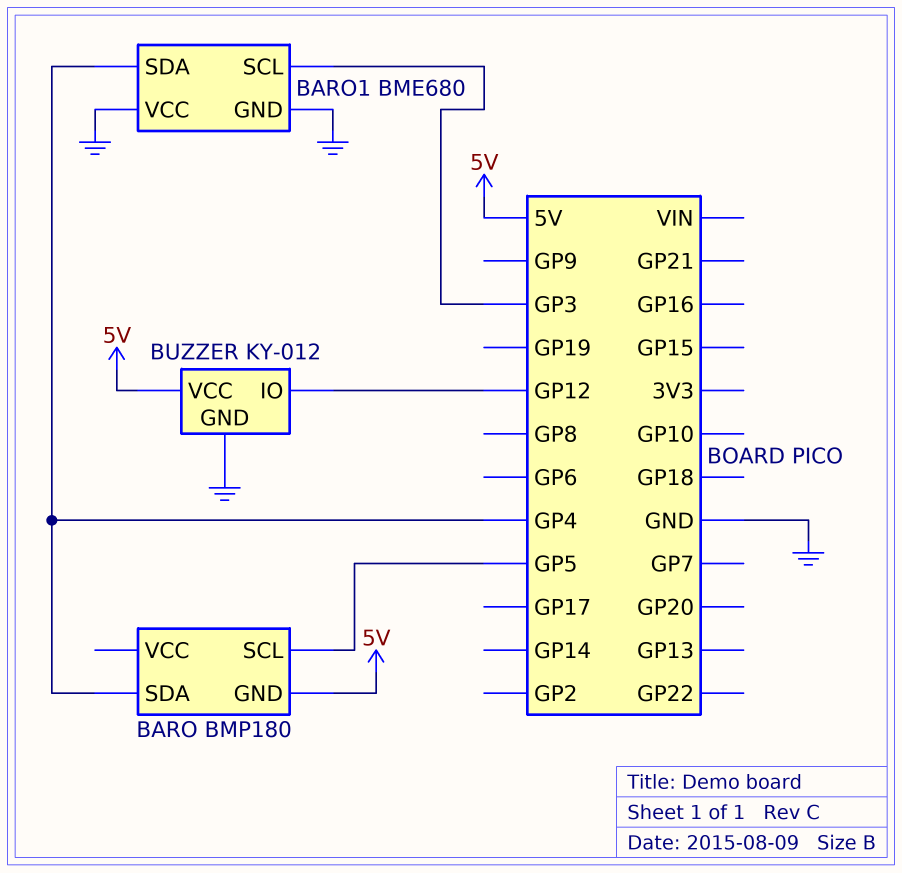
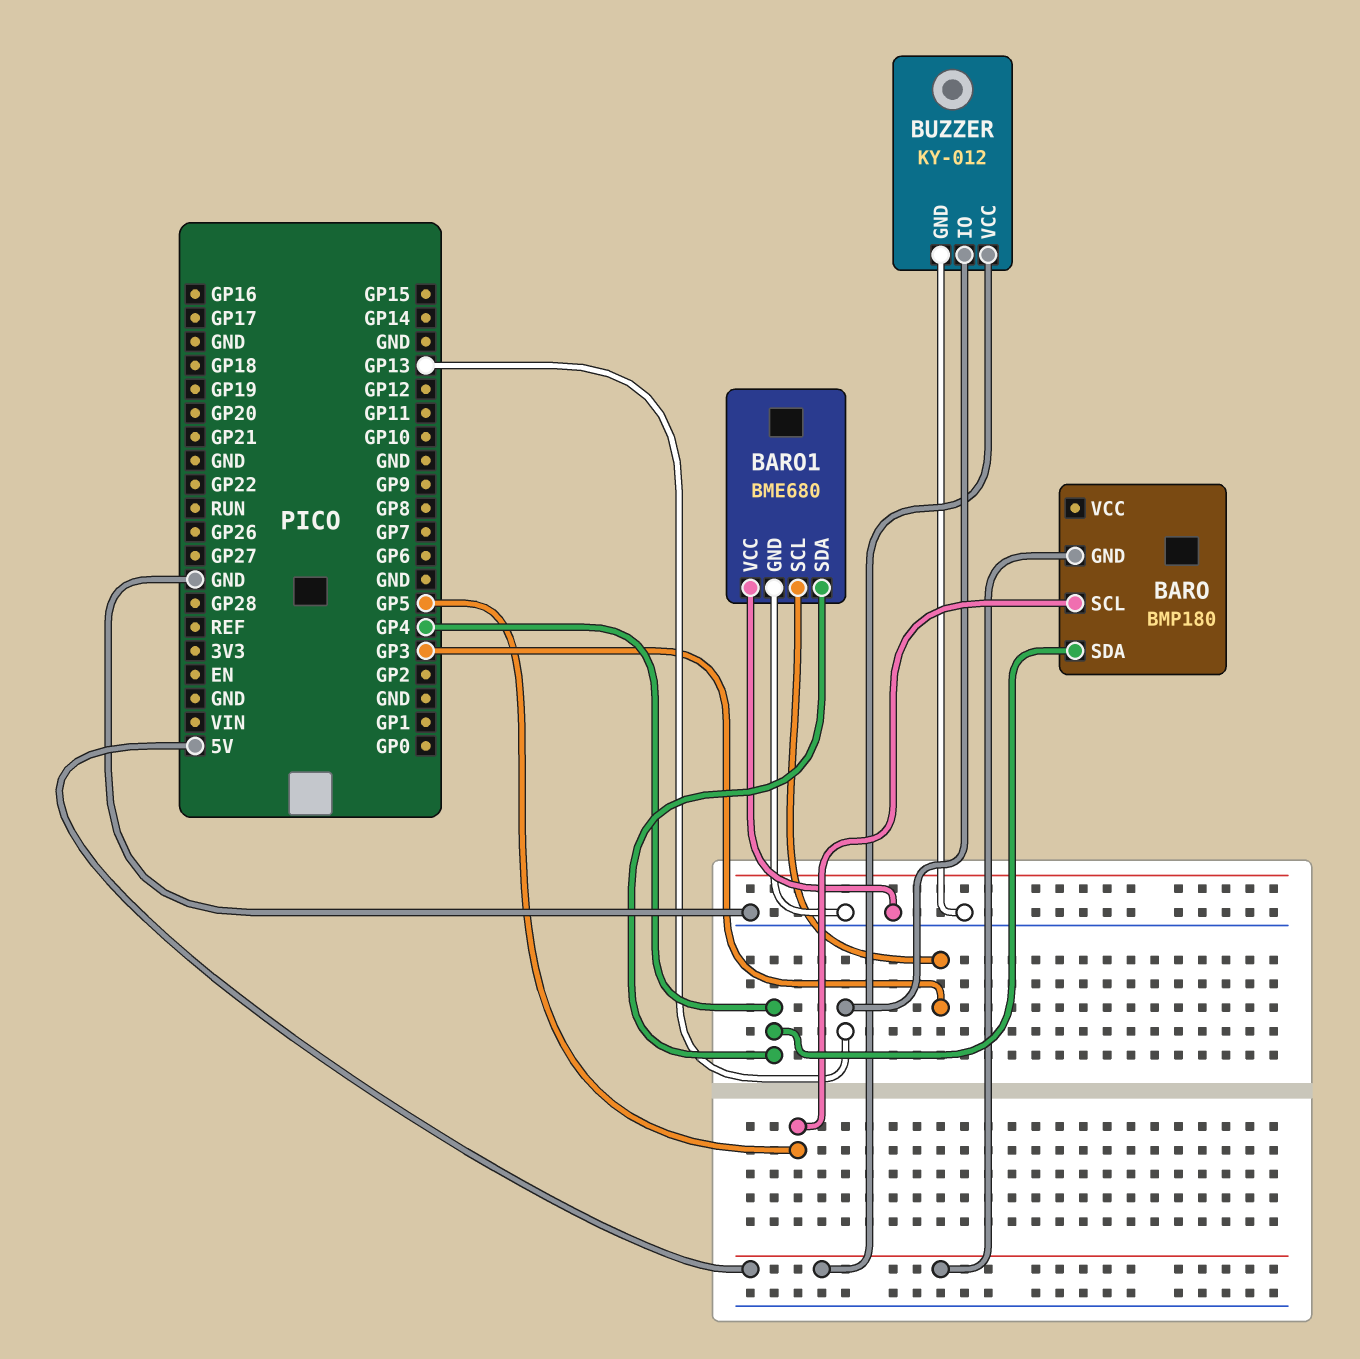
BUZZER pin IO: GP12 -> GP13

